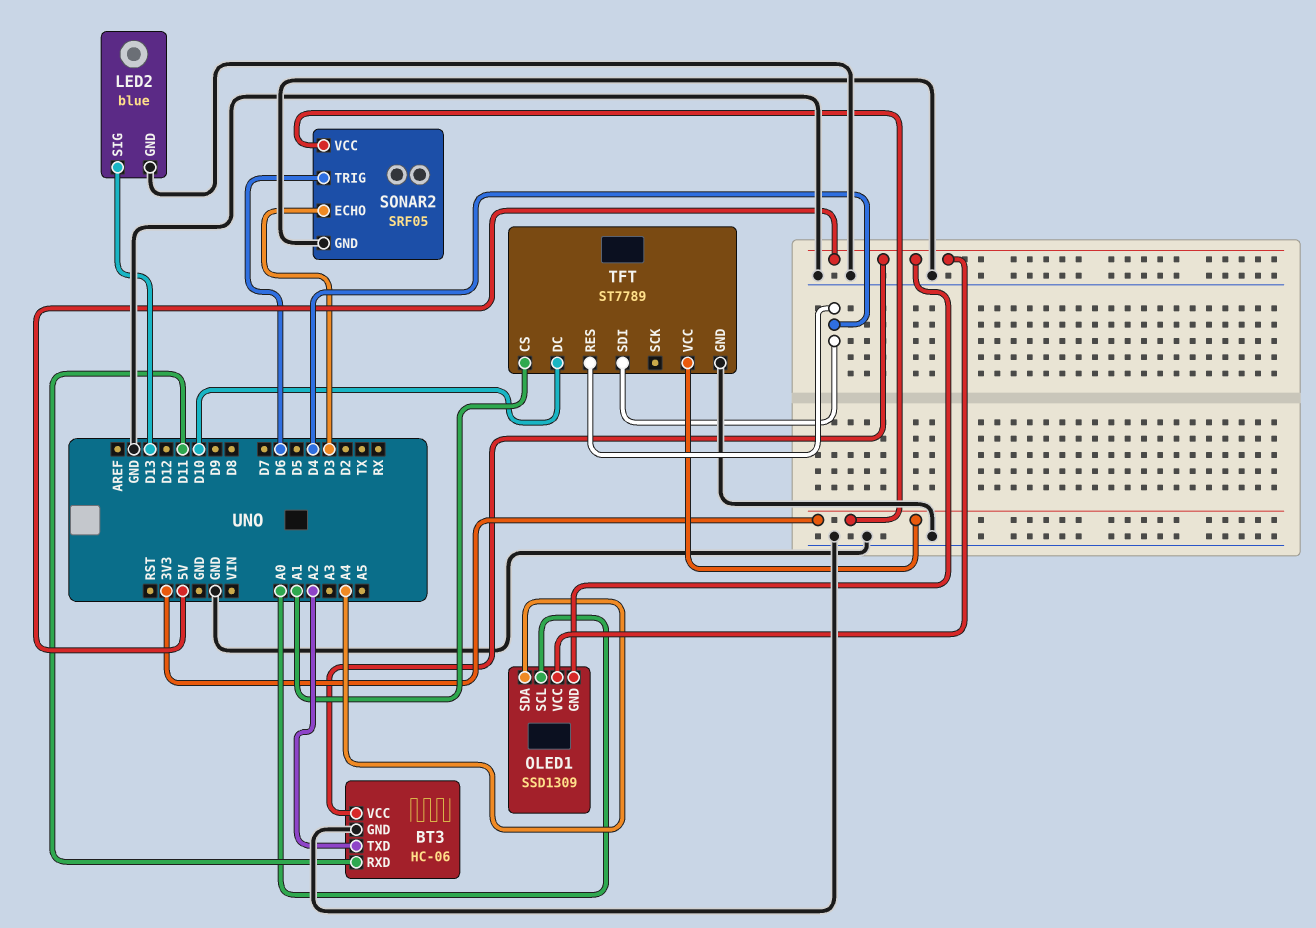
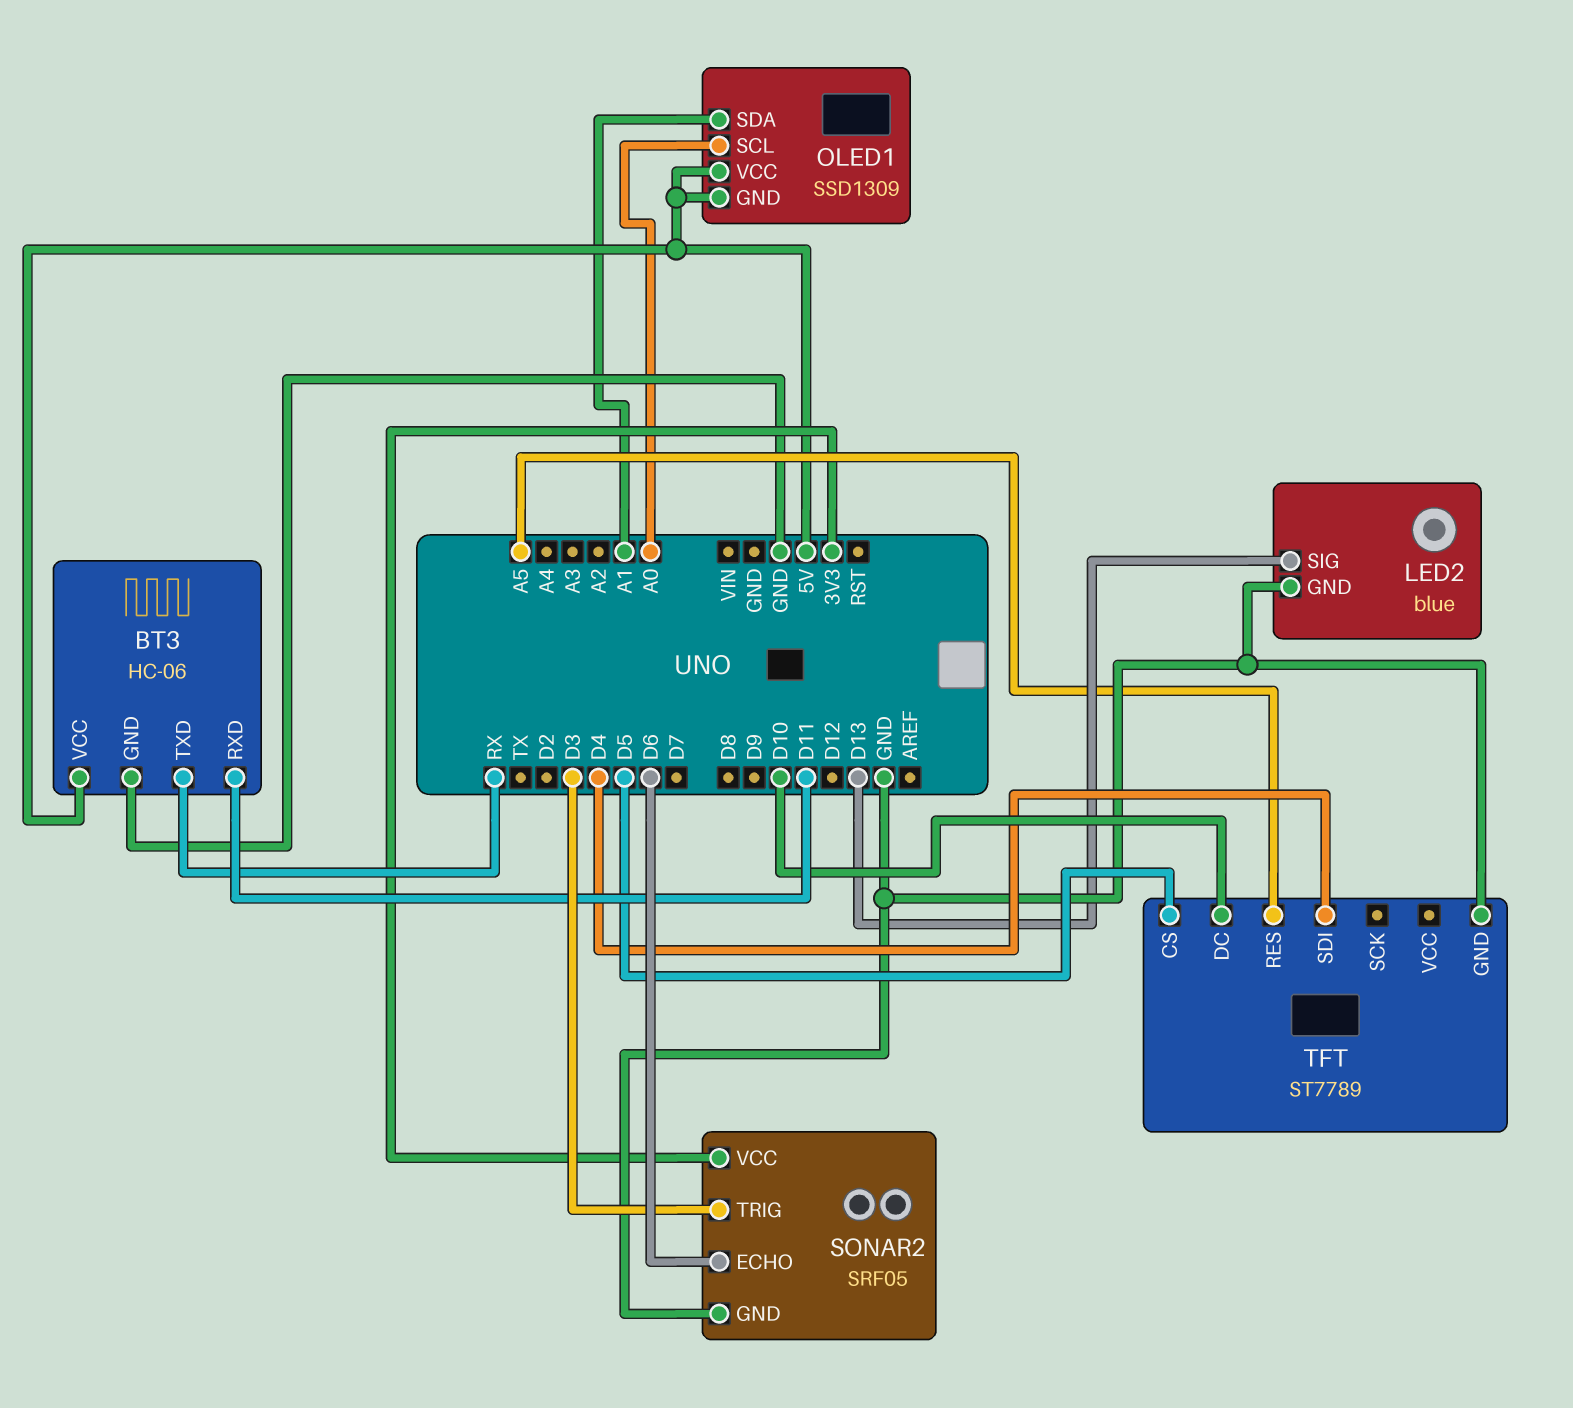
BT3 pin TXD: A2 -> RX
OLED1 pin SDA: A4 -> A1
SONAR2 pin ECHO: D3 -> D6
SONAR2 pin TRIG: D6 -> D3
TFT pin CS: A1 -> D5
TFT pin RES: D4 -> A5
TFT pin VCC: 3V3 -> none

